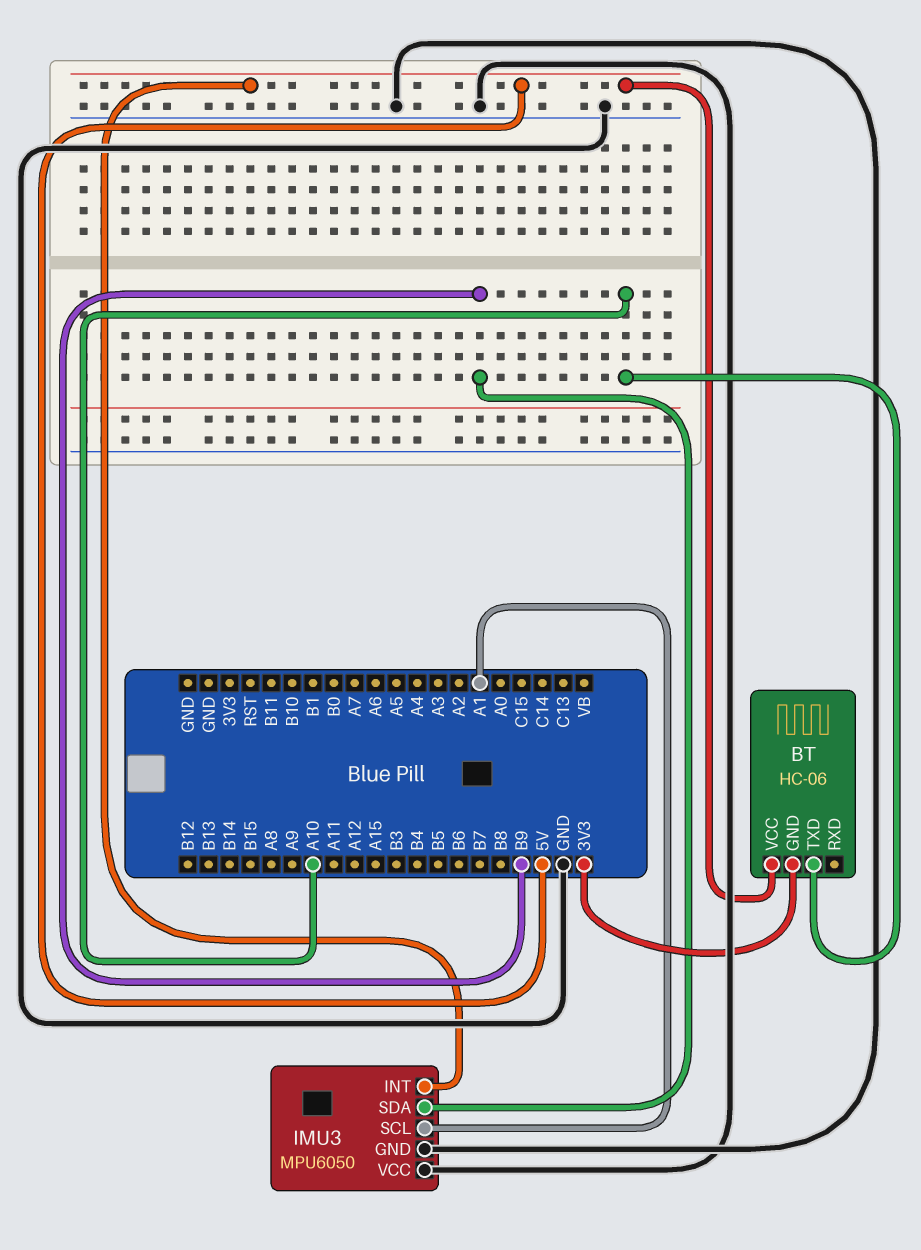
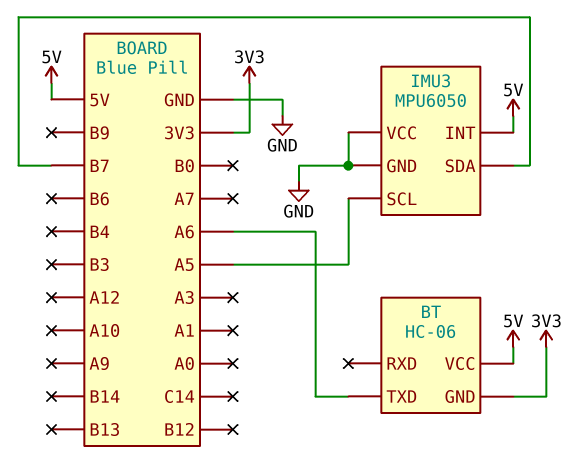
BT pin TXD: A10 -> A6
IMU3 pin SCL: A1 -> A5
IMU3 pin SDA: B9 -> B7

